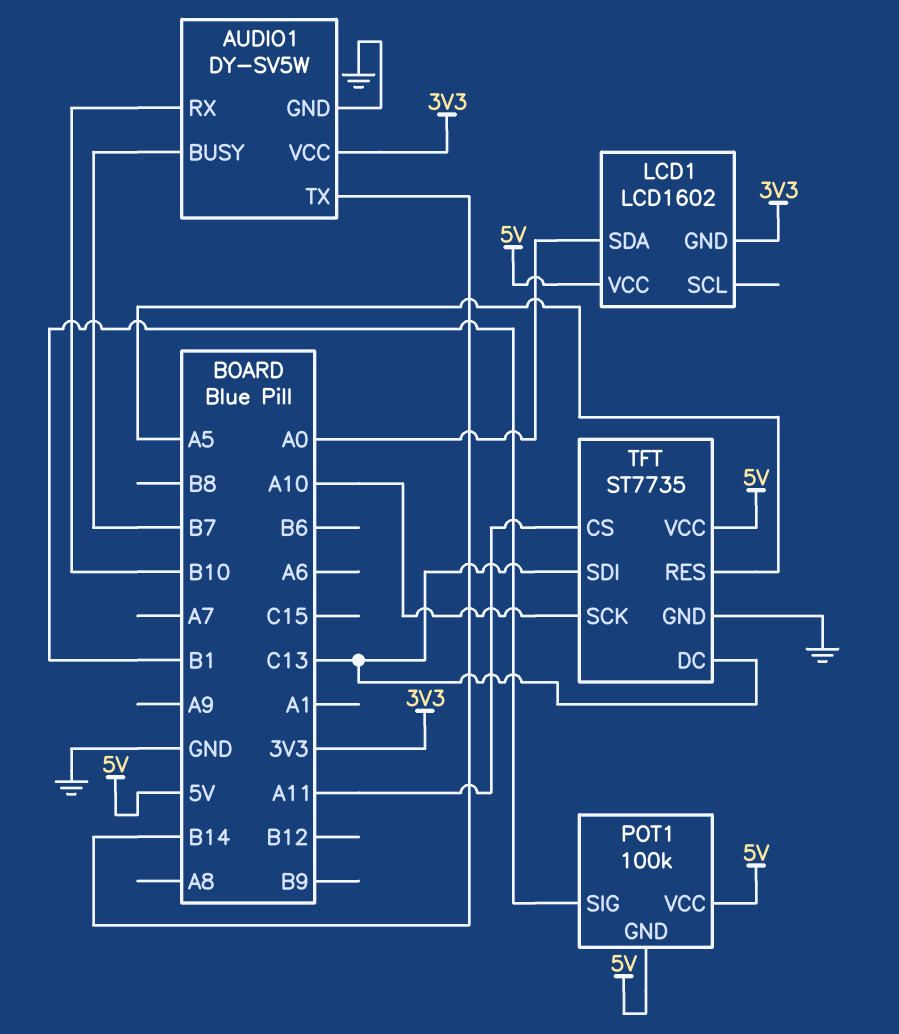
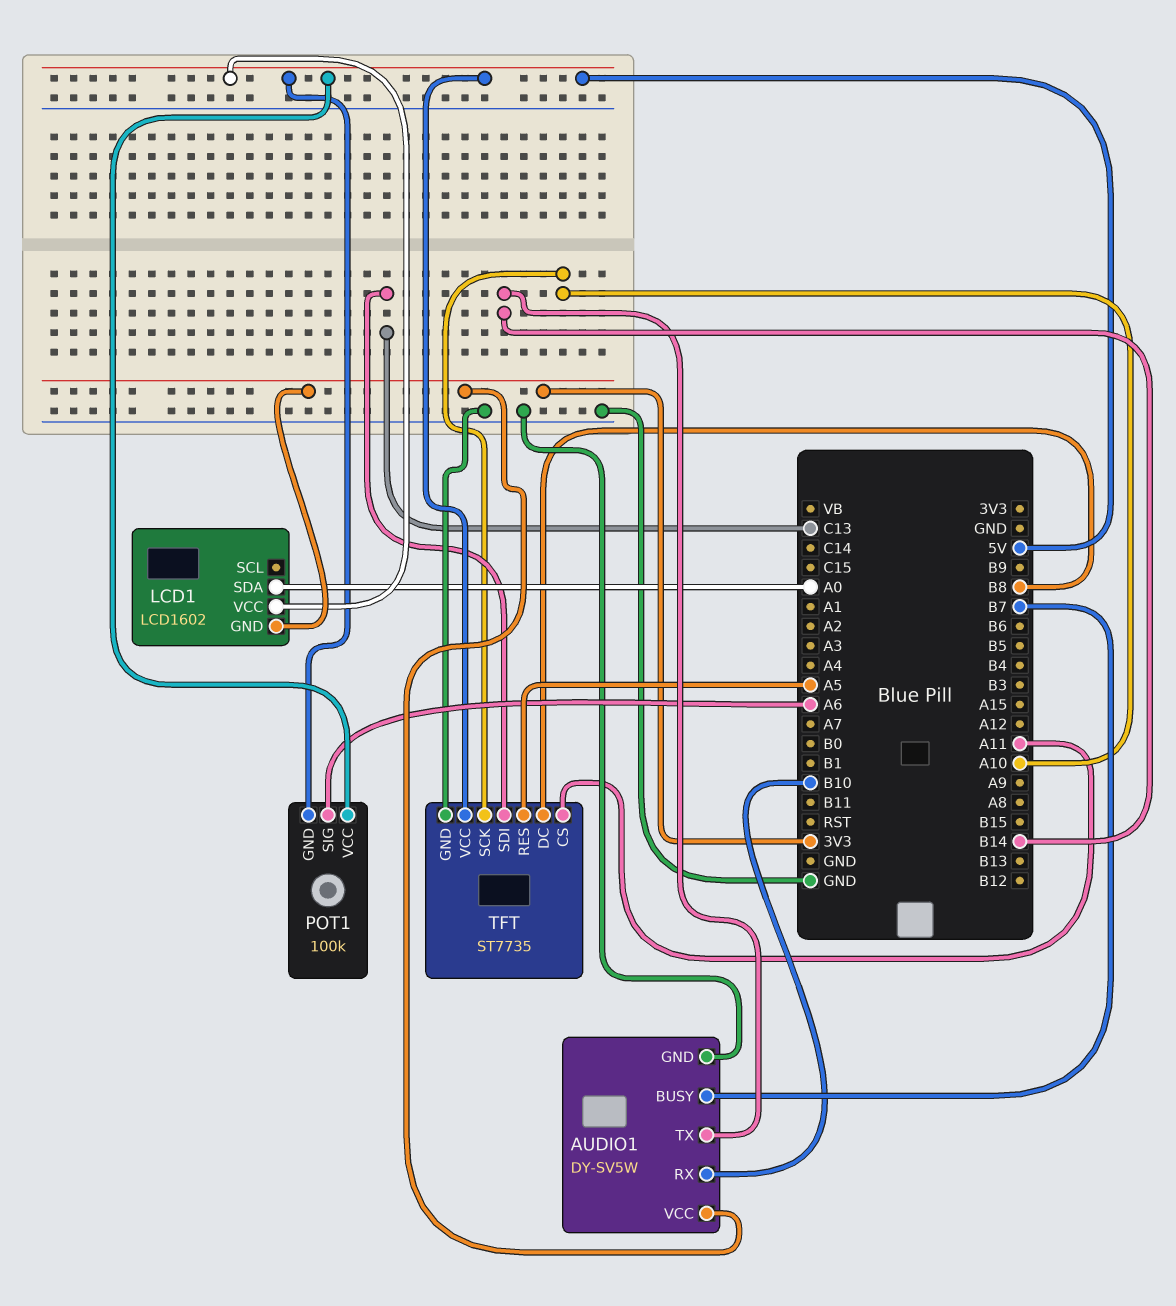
POT1 pin SIG: B1 -> A6
TFT pin DC: C13 -> B8

